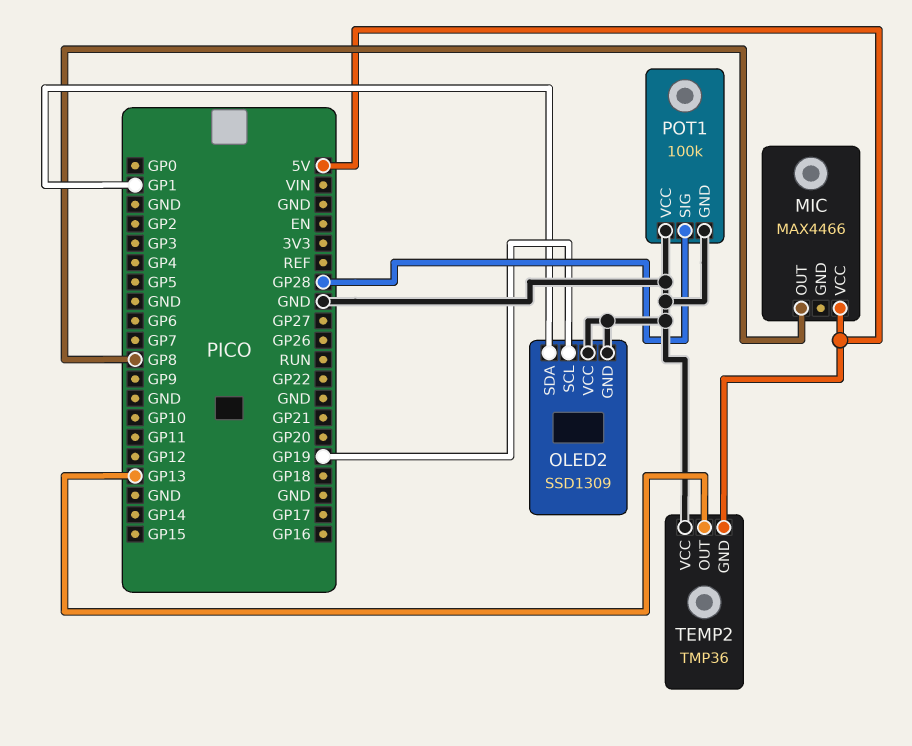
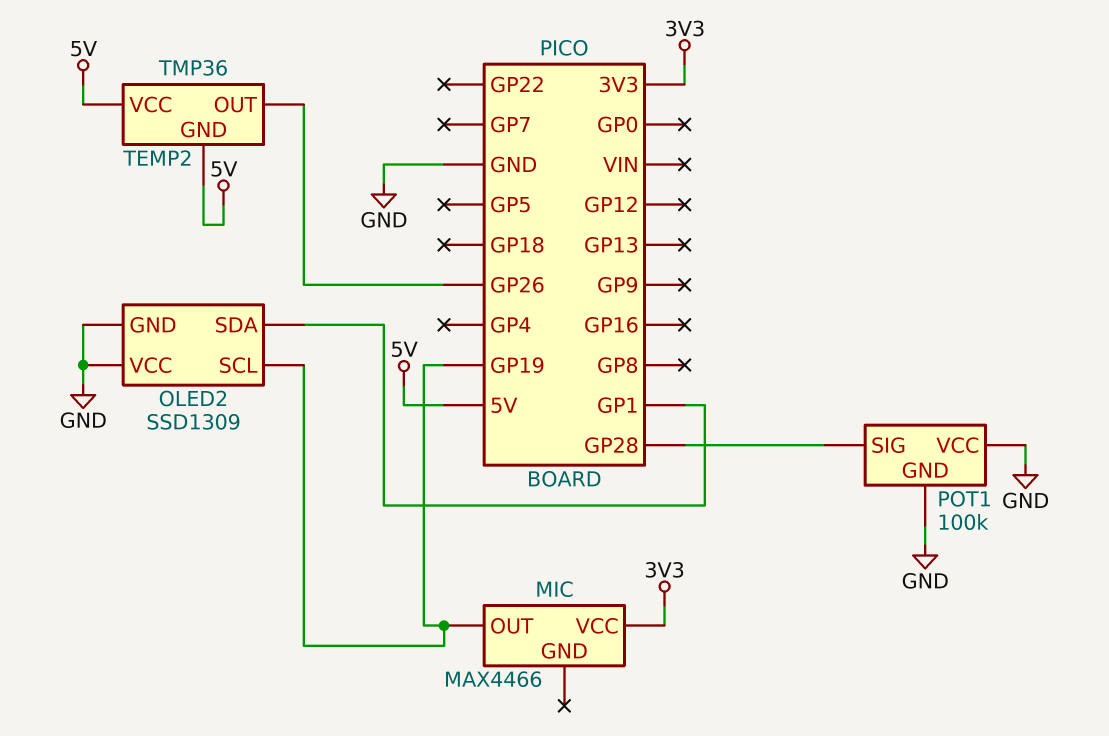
MIC pin OUT: GP8 -> GP19
MIC pin VCC: 5V -> 3V3
TEMP2 pin OUT: GP13 -> GP26
TEMP2 pin VCC: GND -> 5V

